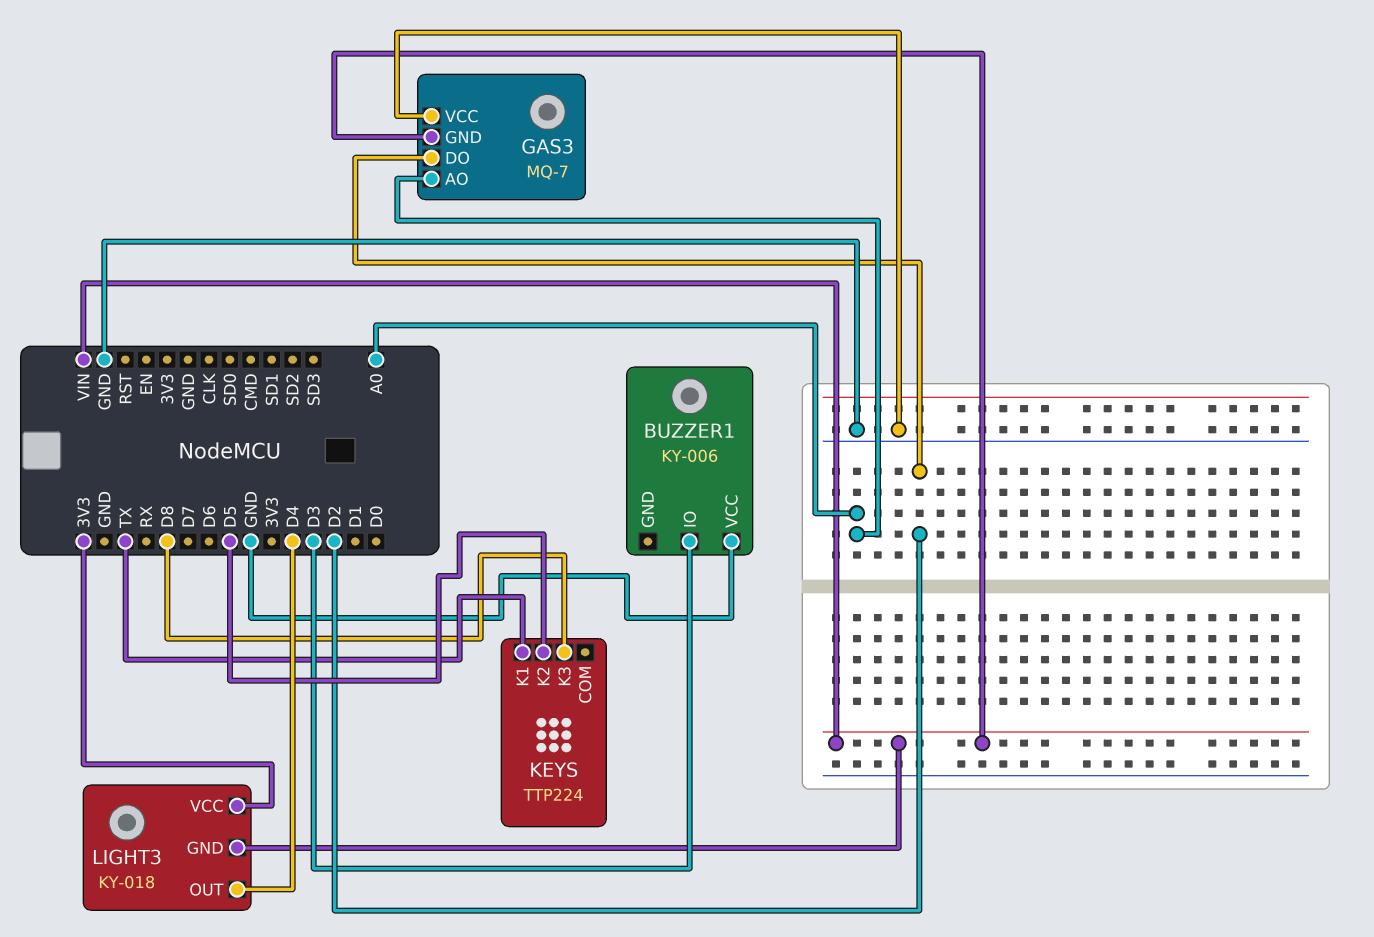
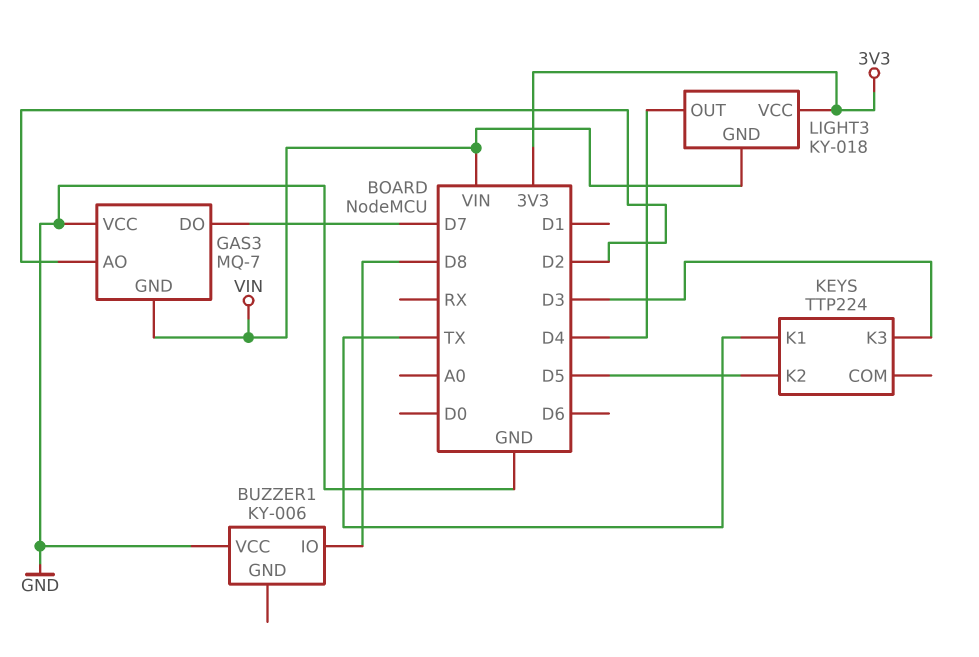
BUZZER1 pin IO: D3 -> D8
GAS3 pin AO: A0 -> D2
GAS3 pin DO: D2 -> D7
KEYS pin K3: D8 -> D3

